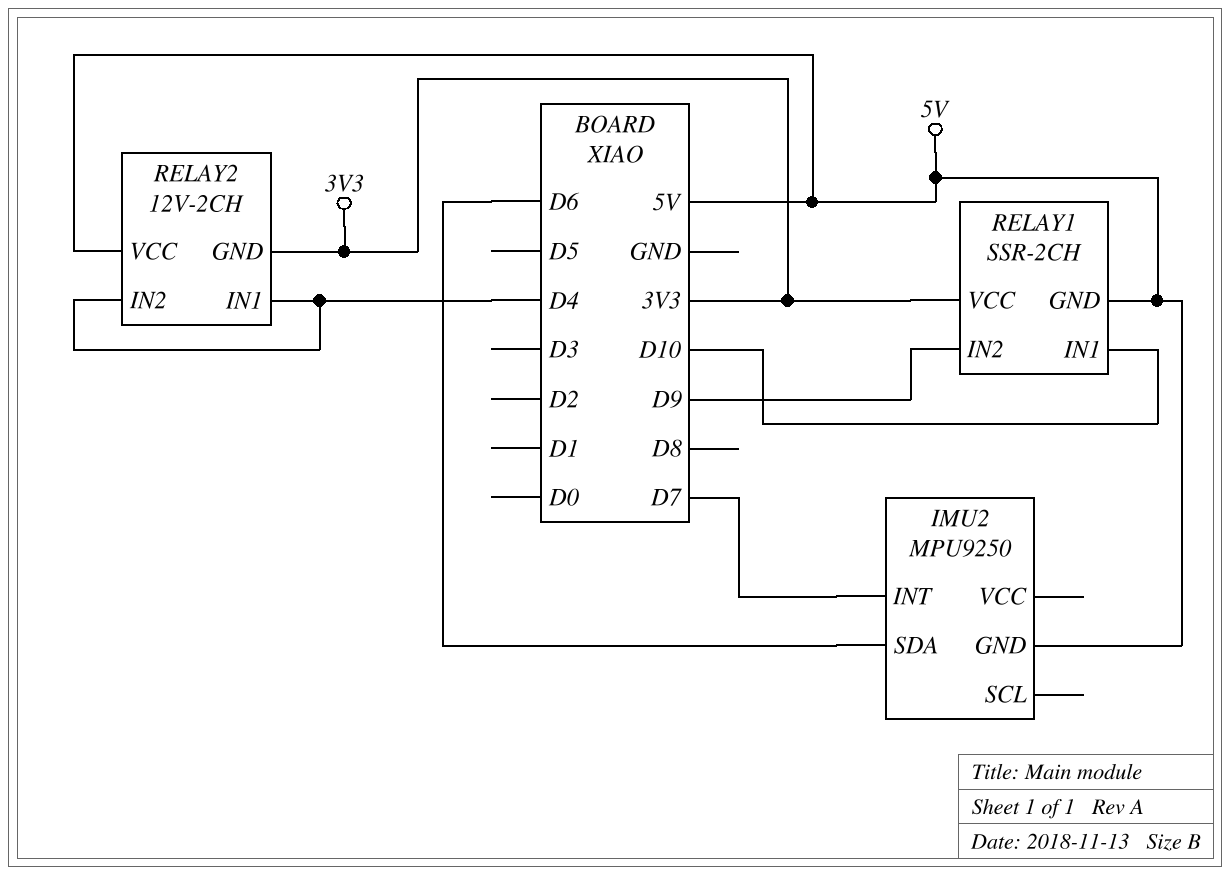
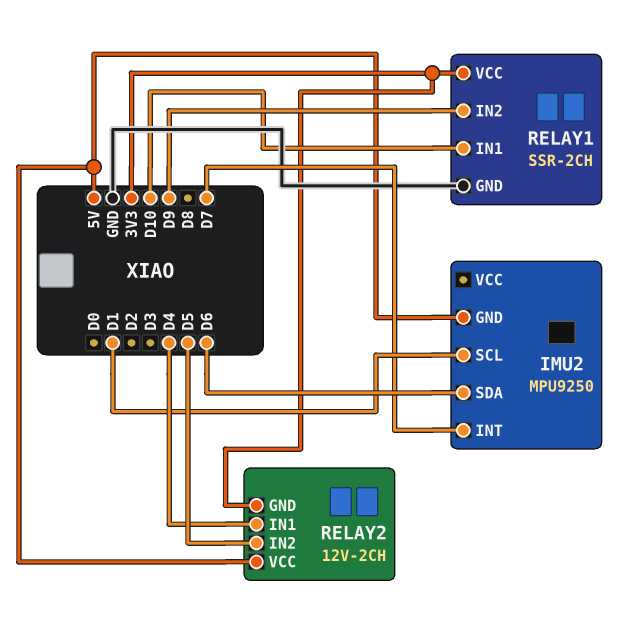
IMU2 pin SCL: none -> D1
RELAY1 pin GND: 5V -> GND
RELAY2 pin IN2: D4 -> D5

